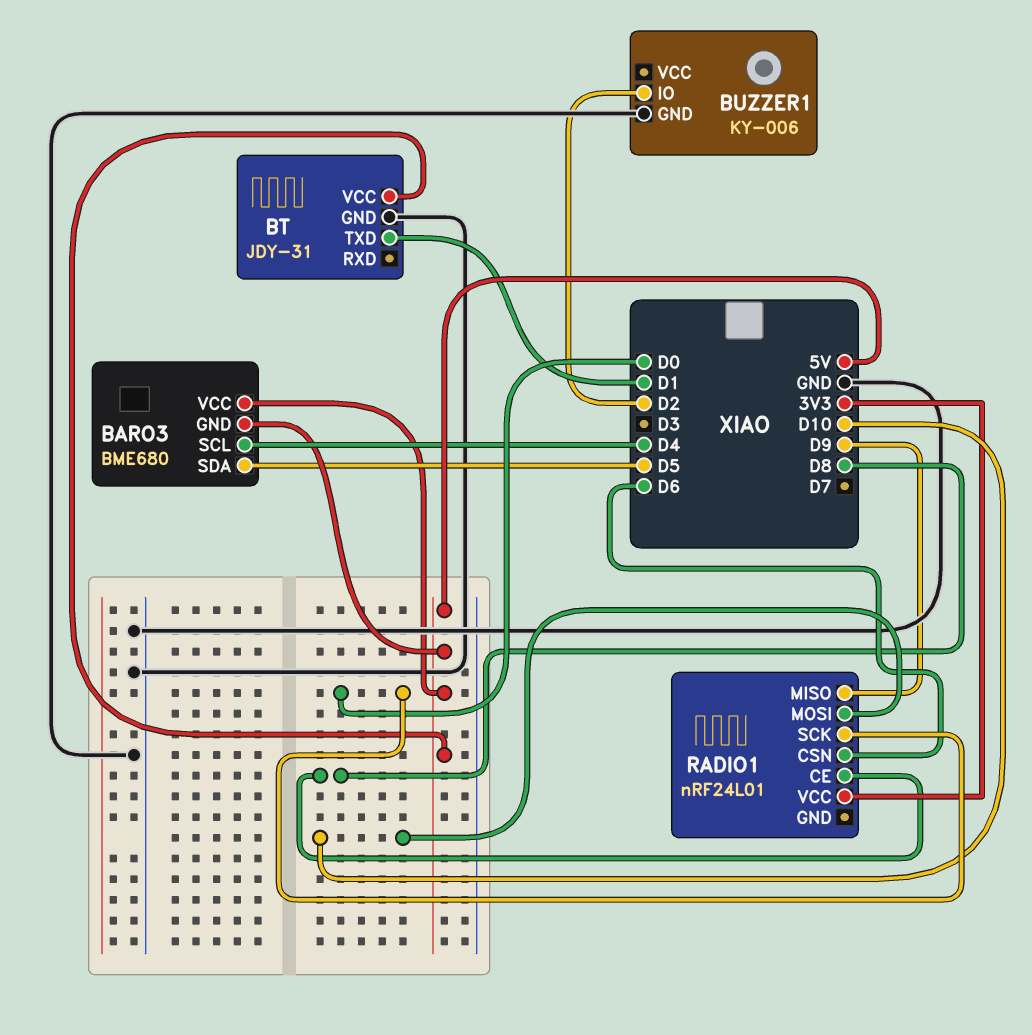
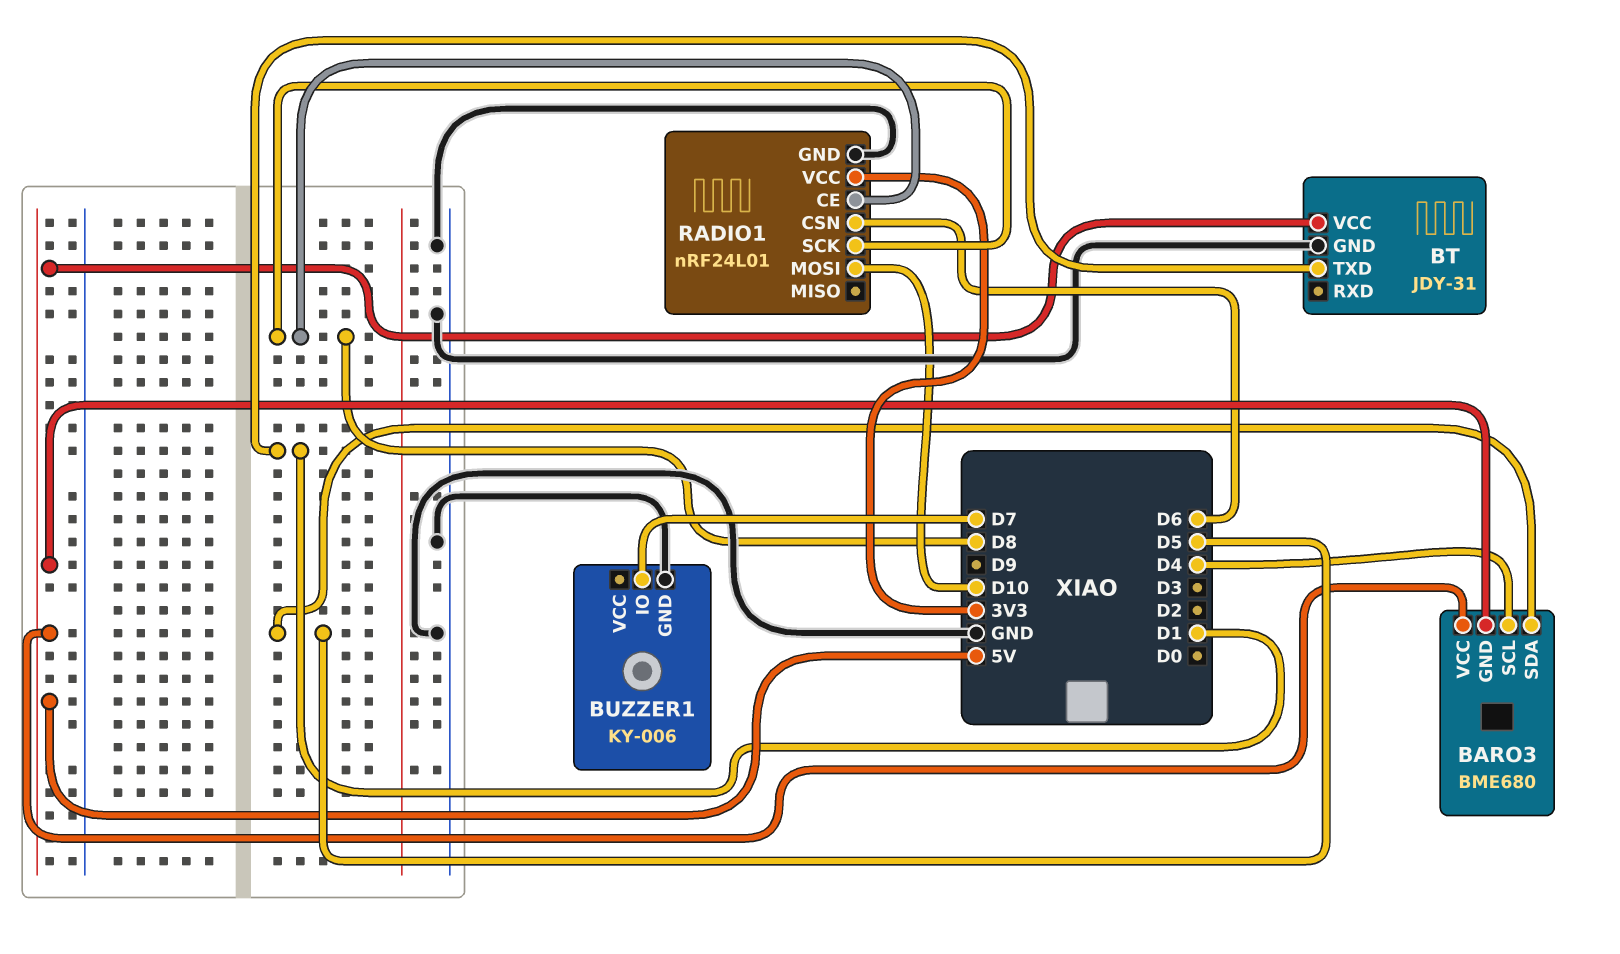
BUZZER1 pin IO: D2 -> D7
RADIO1 pin GND: none -> GND
RADIO1 pin MISO: D9 -> none
RADIO1 pin SCK: D0 -> D8

